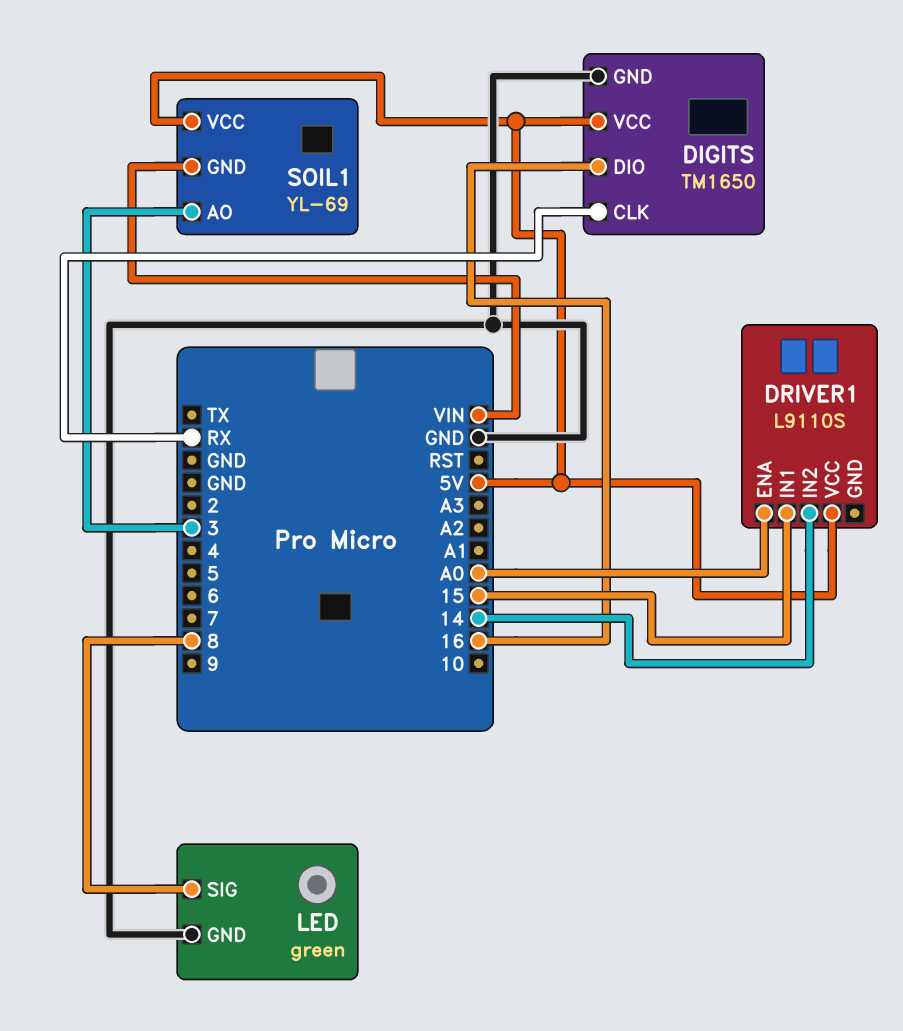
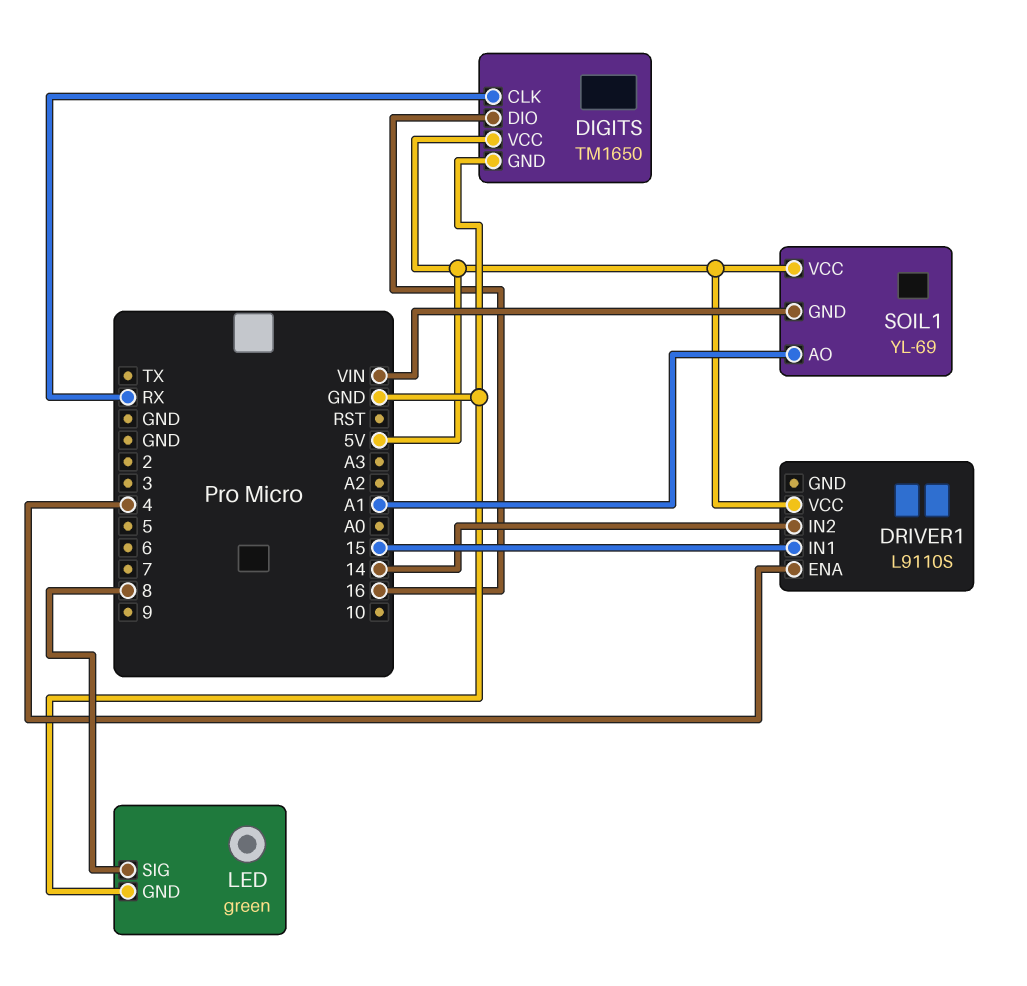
DRIVER1 pin ENA: A0 -> 4
SOIL1 pin AO: 3 -> A1

